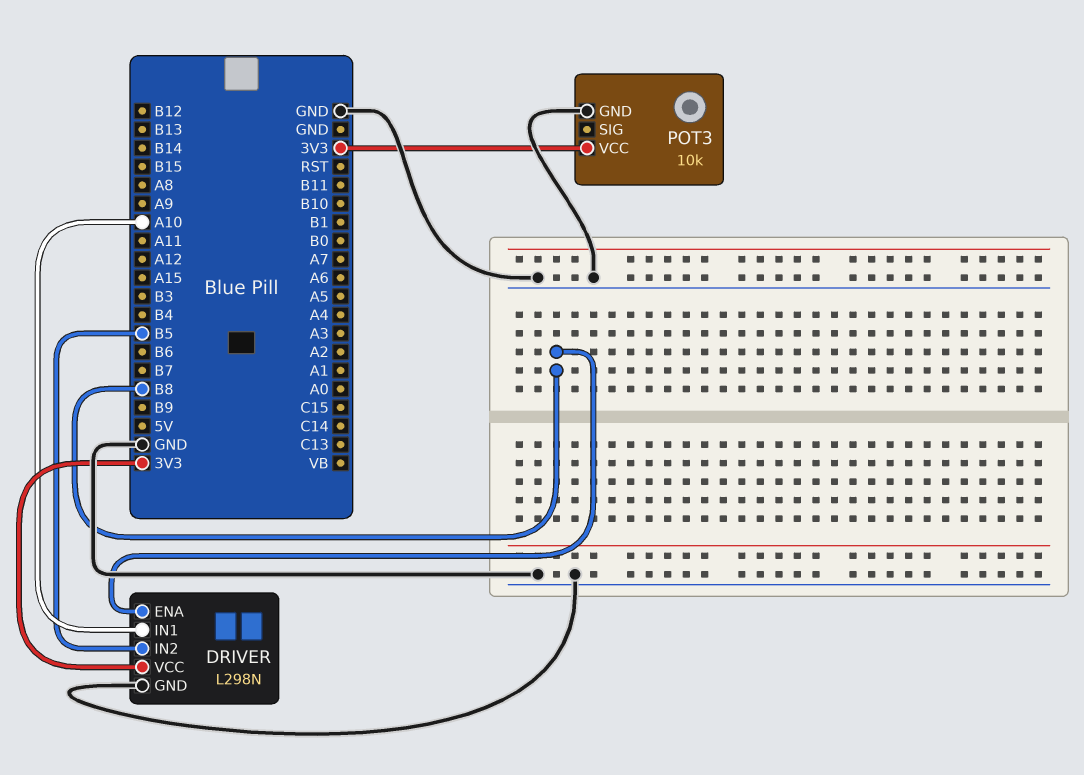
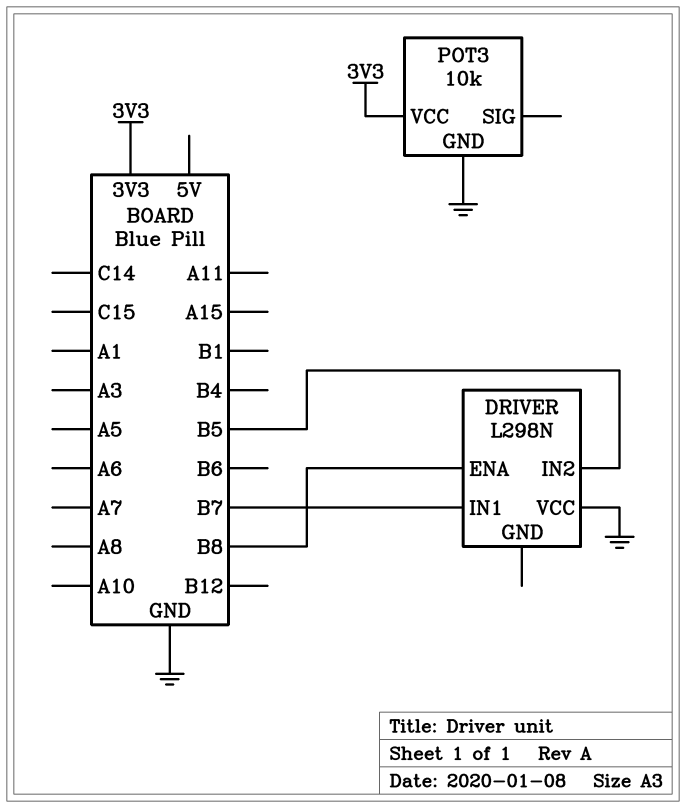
DRIVER pin GND: GND -> none
DRIVER pin IN1: A10 -> B7
DRIVER pin VCC: 3V3 -> GND

